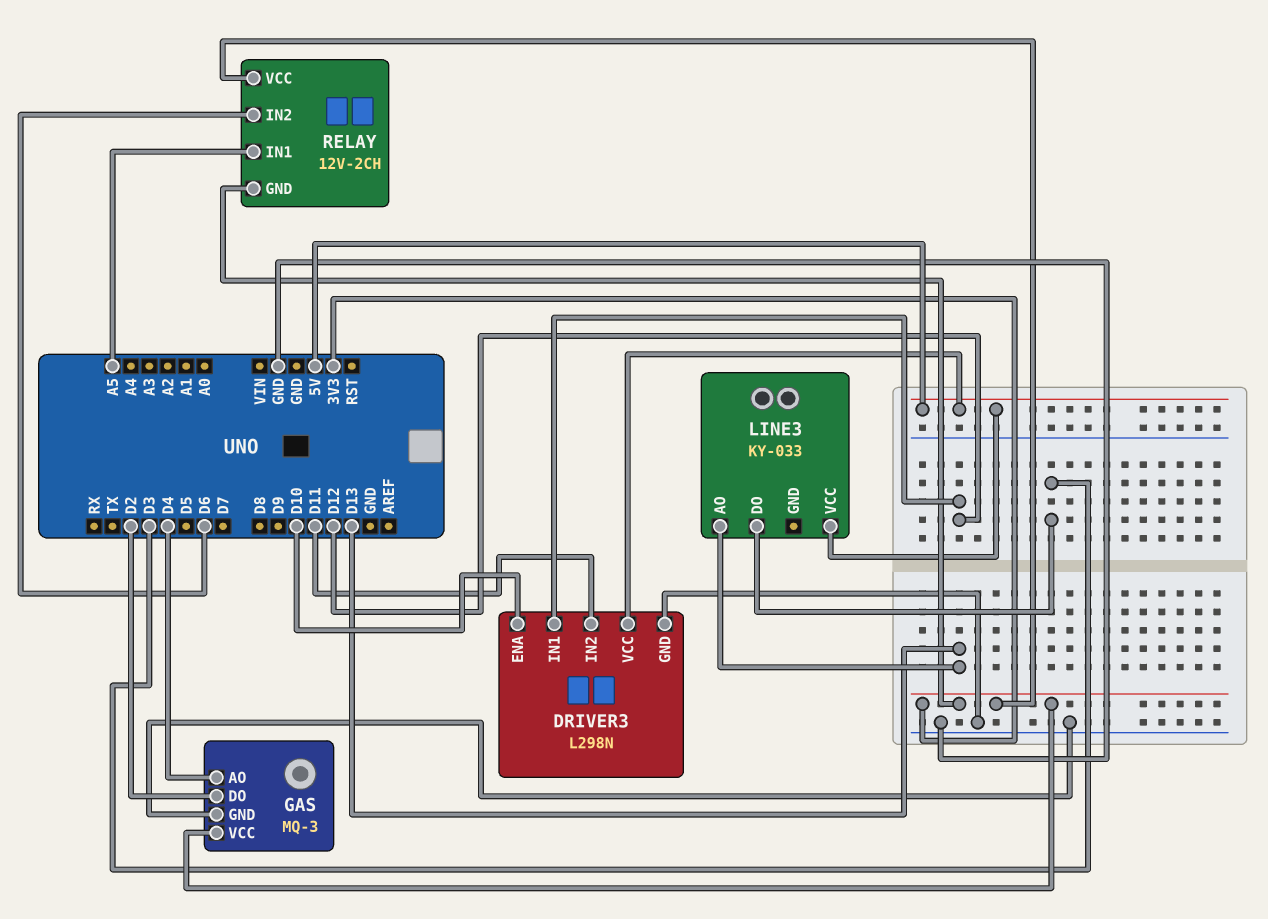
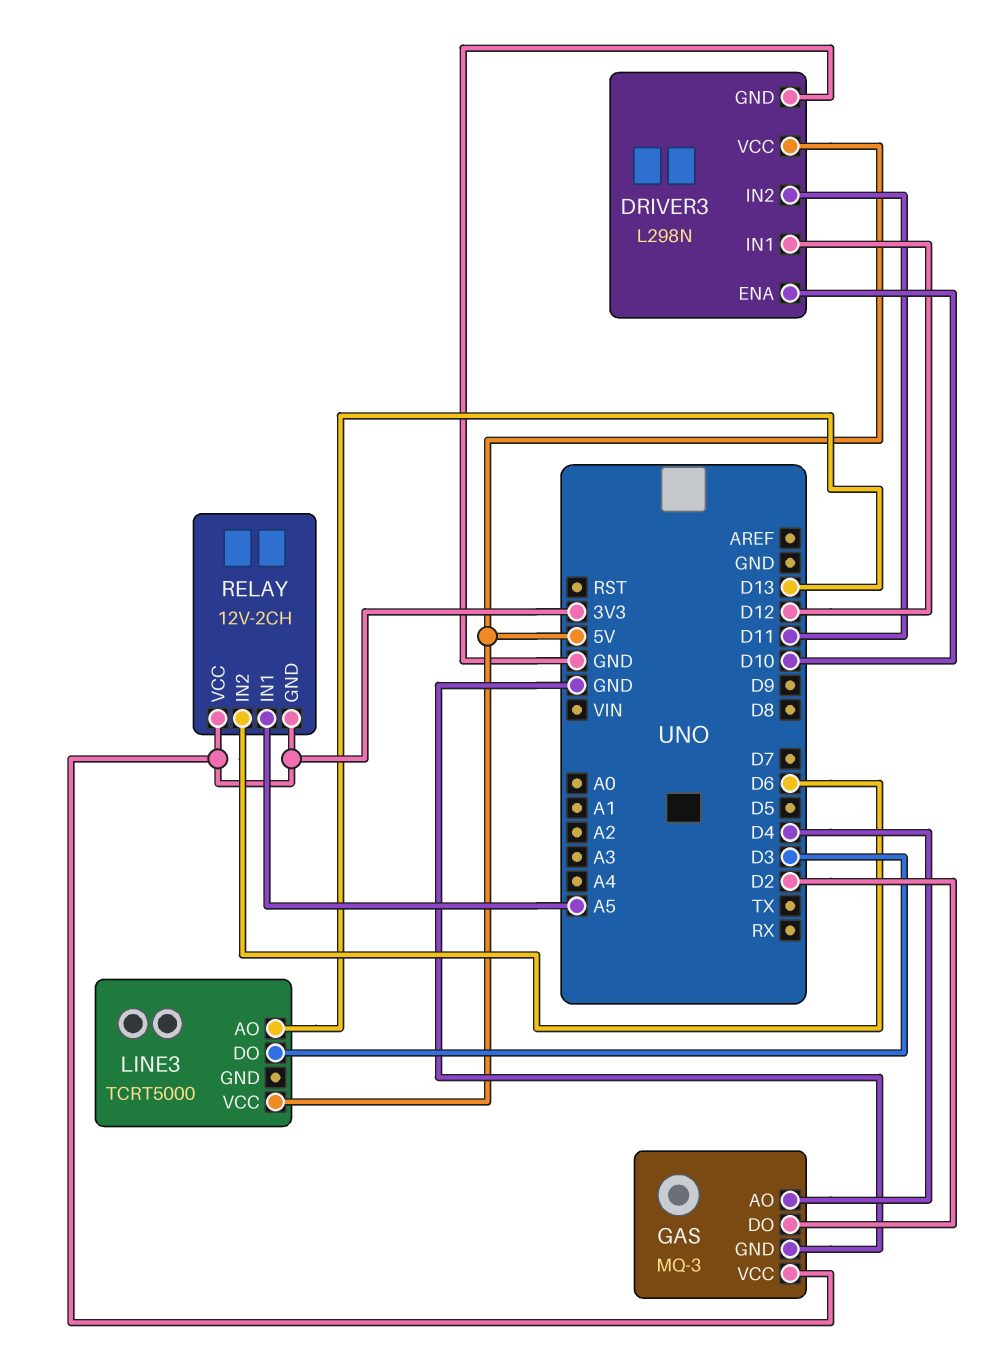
LINE3: KY-033 -> TCRT5000

